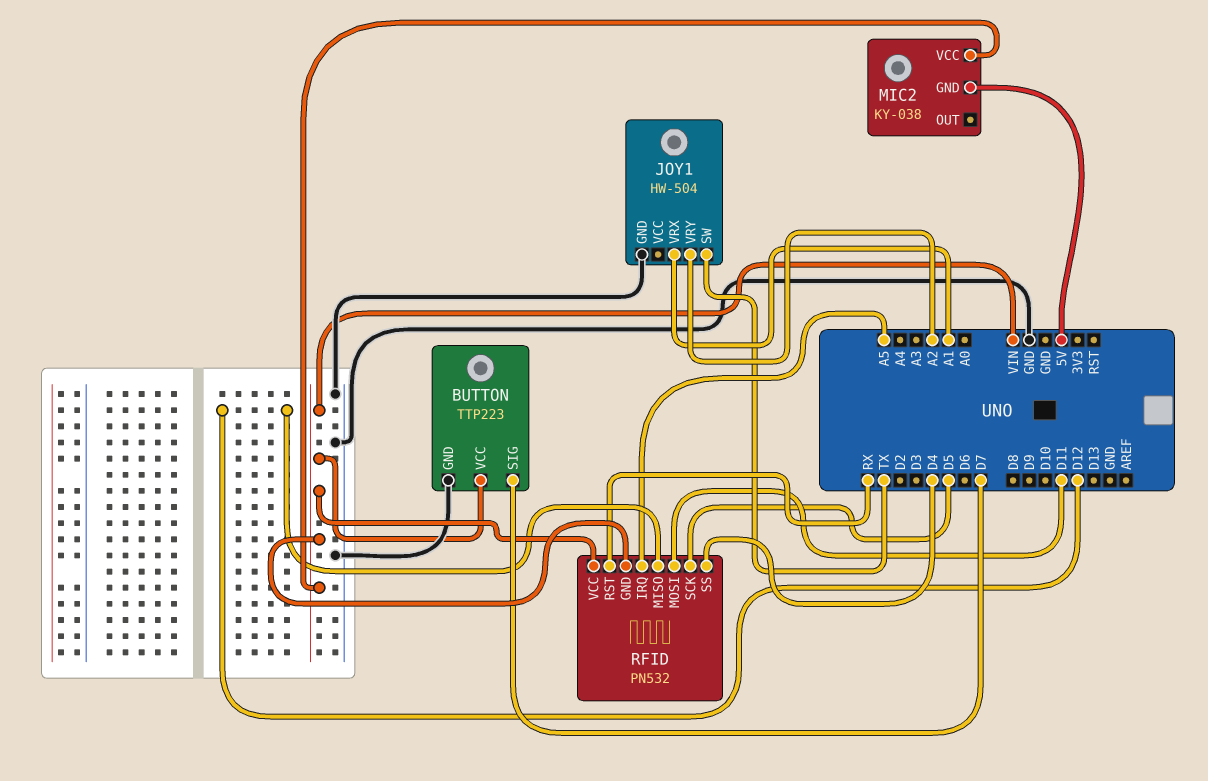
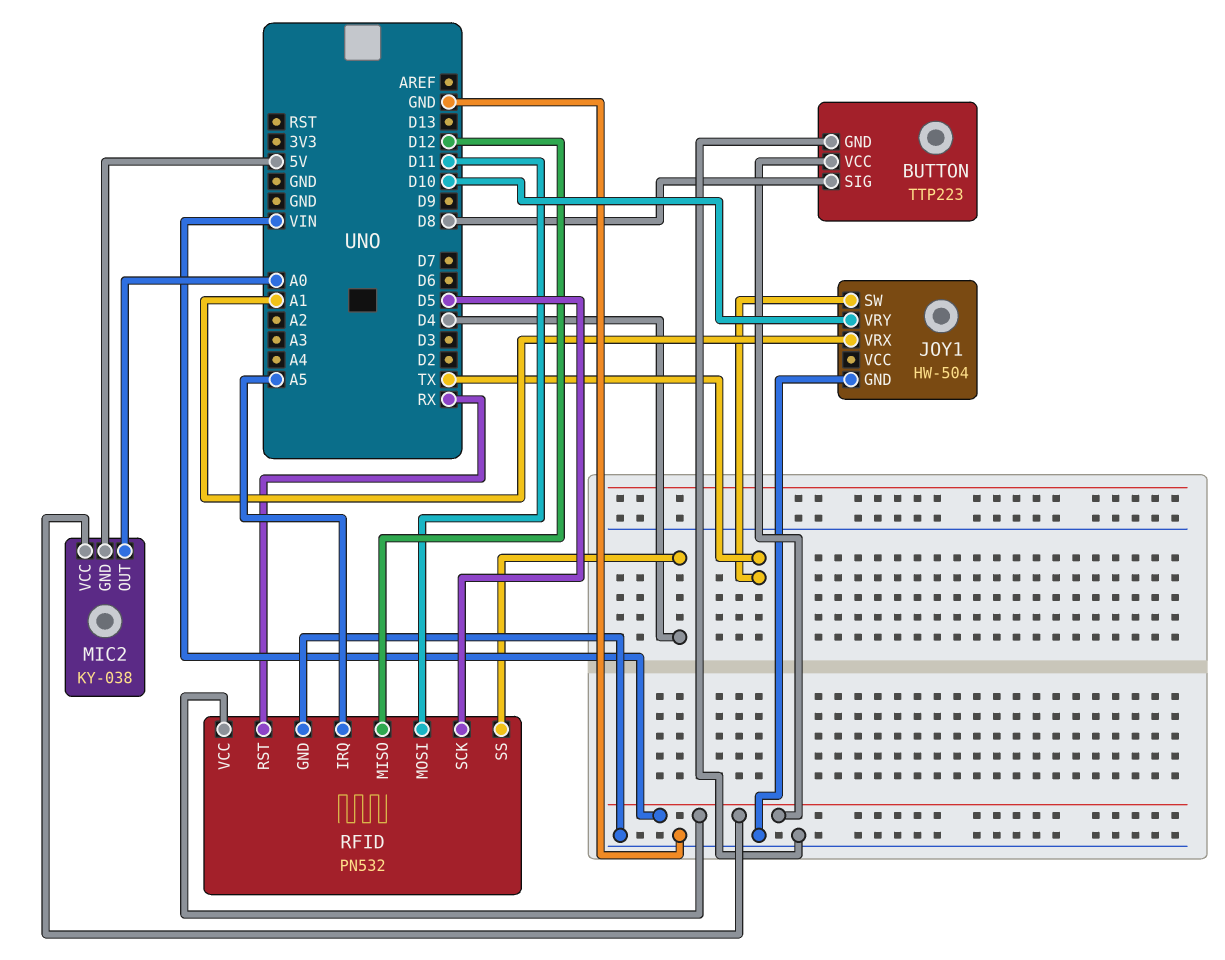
BUTTON pin SIG: D7 -> D8
JOY1 pin VRY: A2 -> D10
MIC2 pin OUT: none -> A0
RFID pin GND: VIN -> GND

